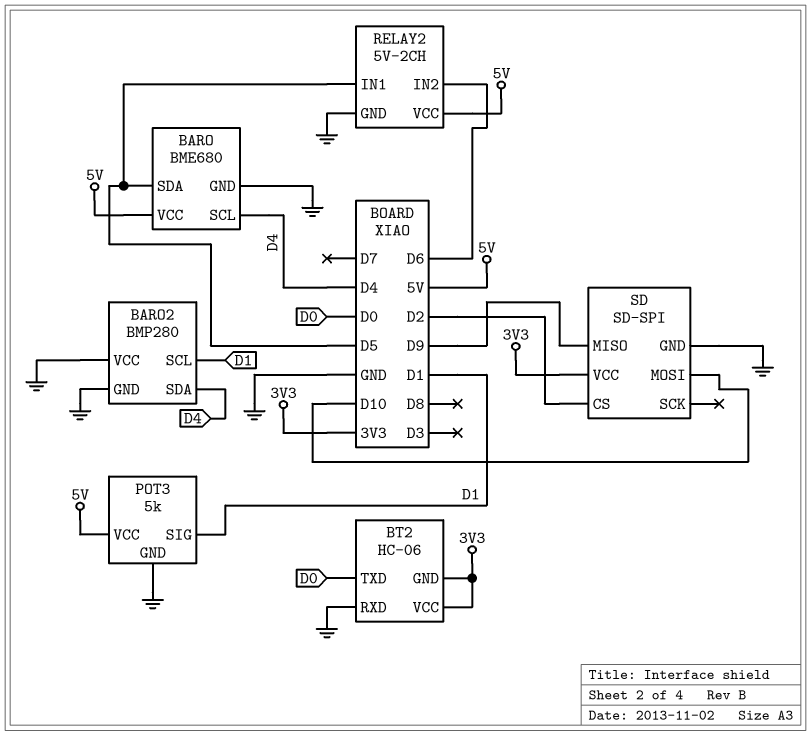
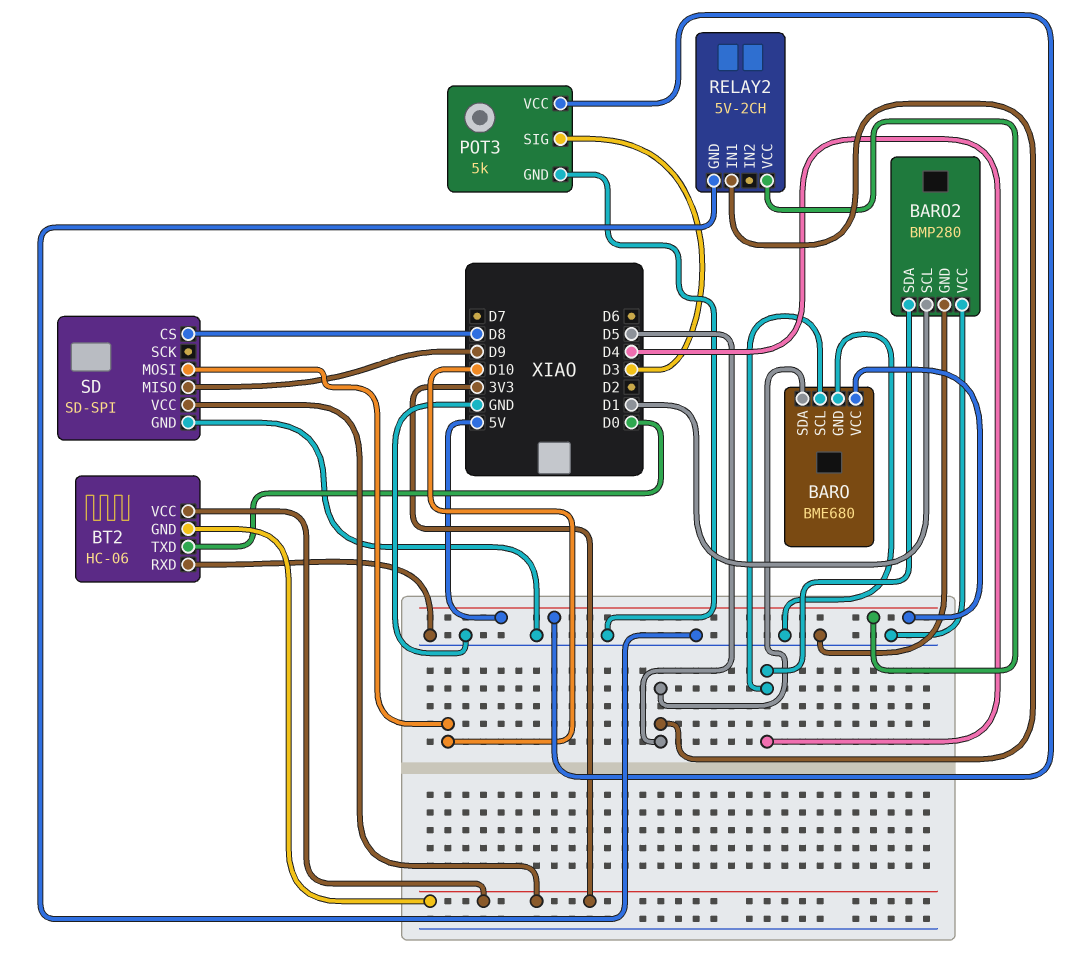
POT3 pin SIG: D1 -> D3
RELAY2 pin IN2: D6 -> none
SD pin CS: D2 -> D8

